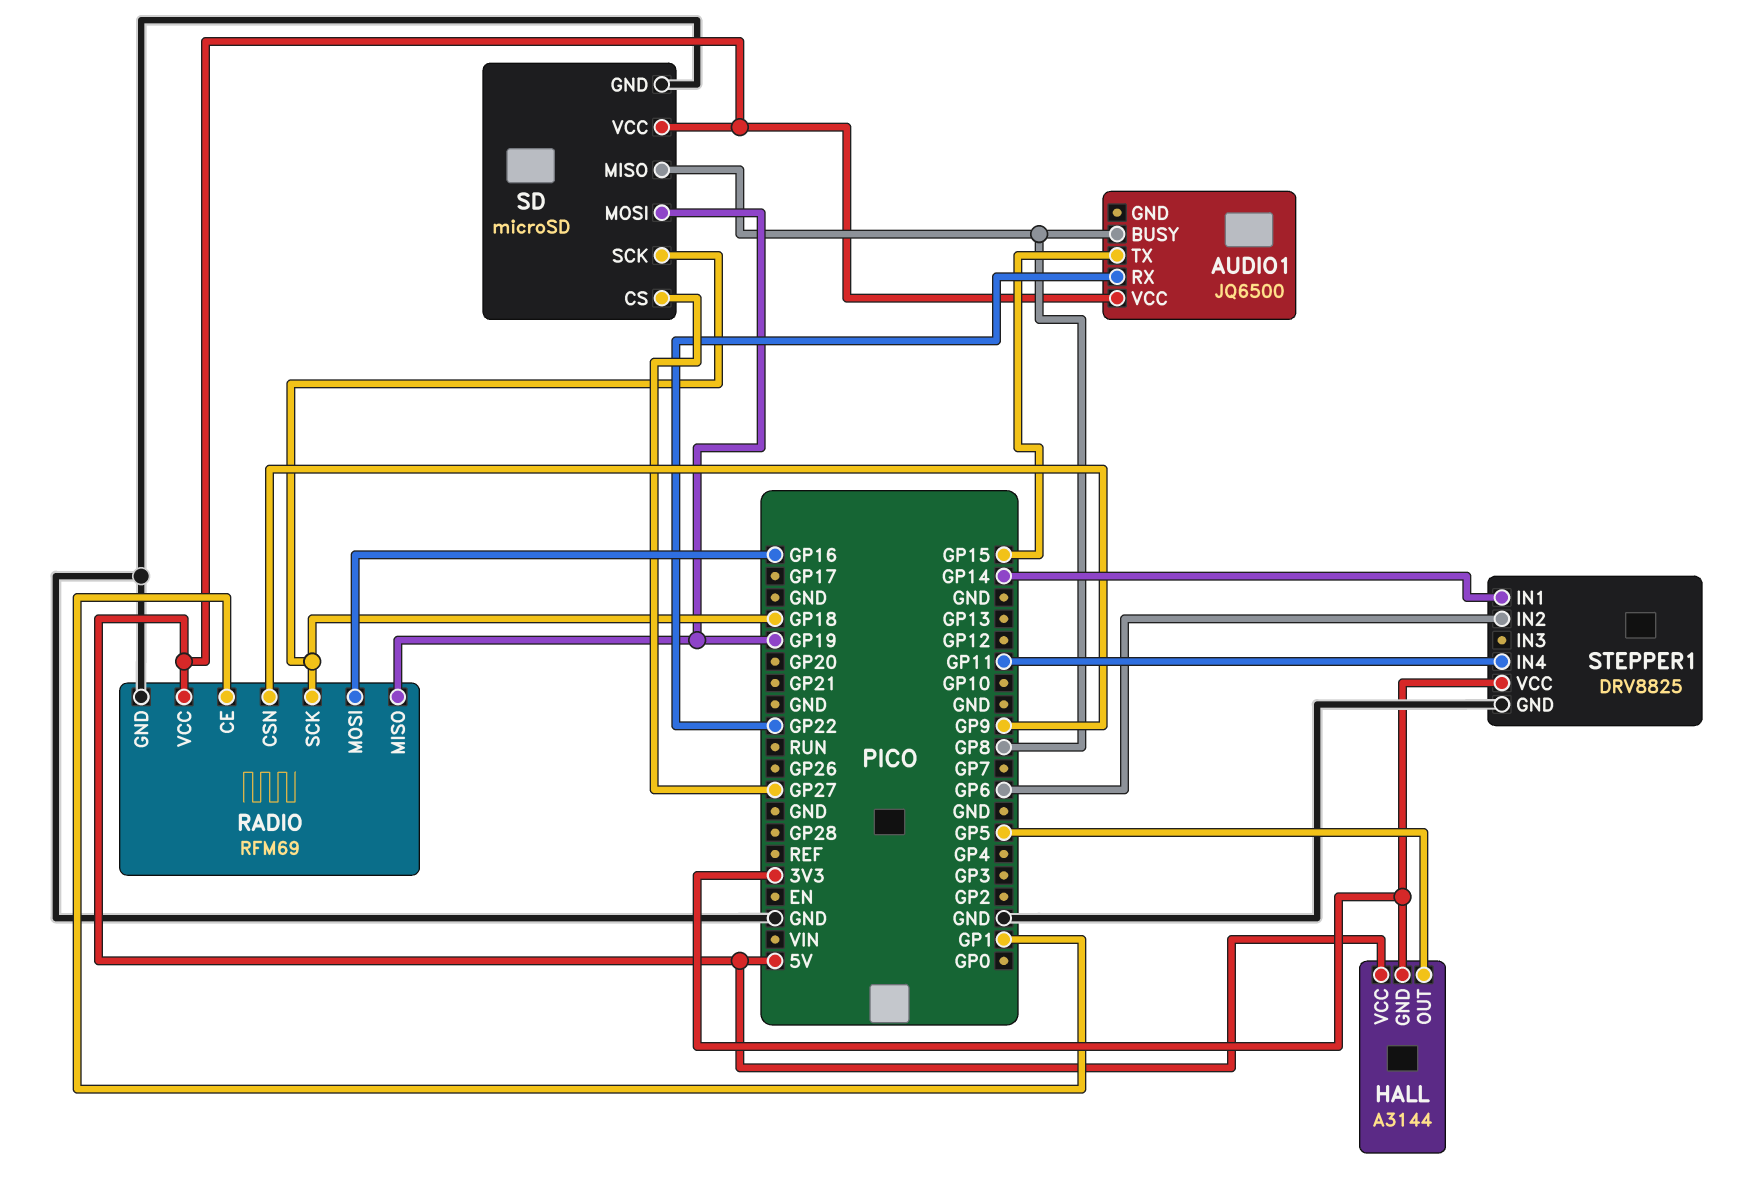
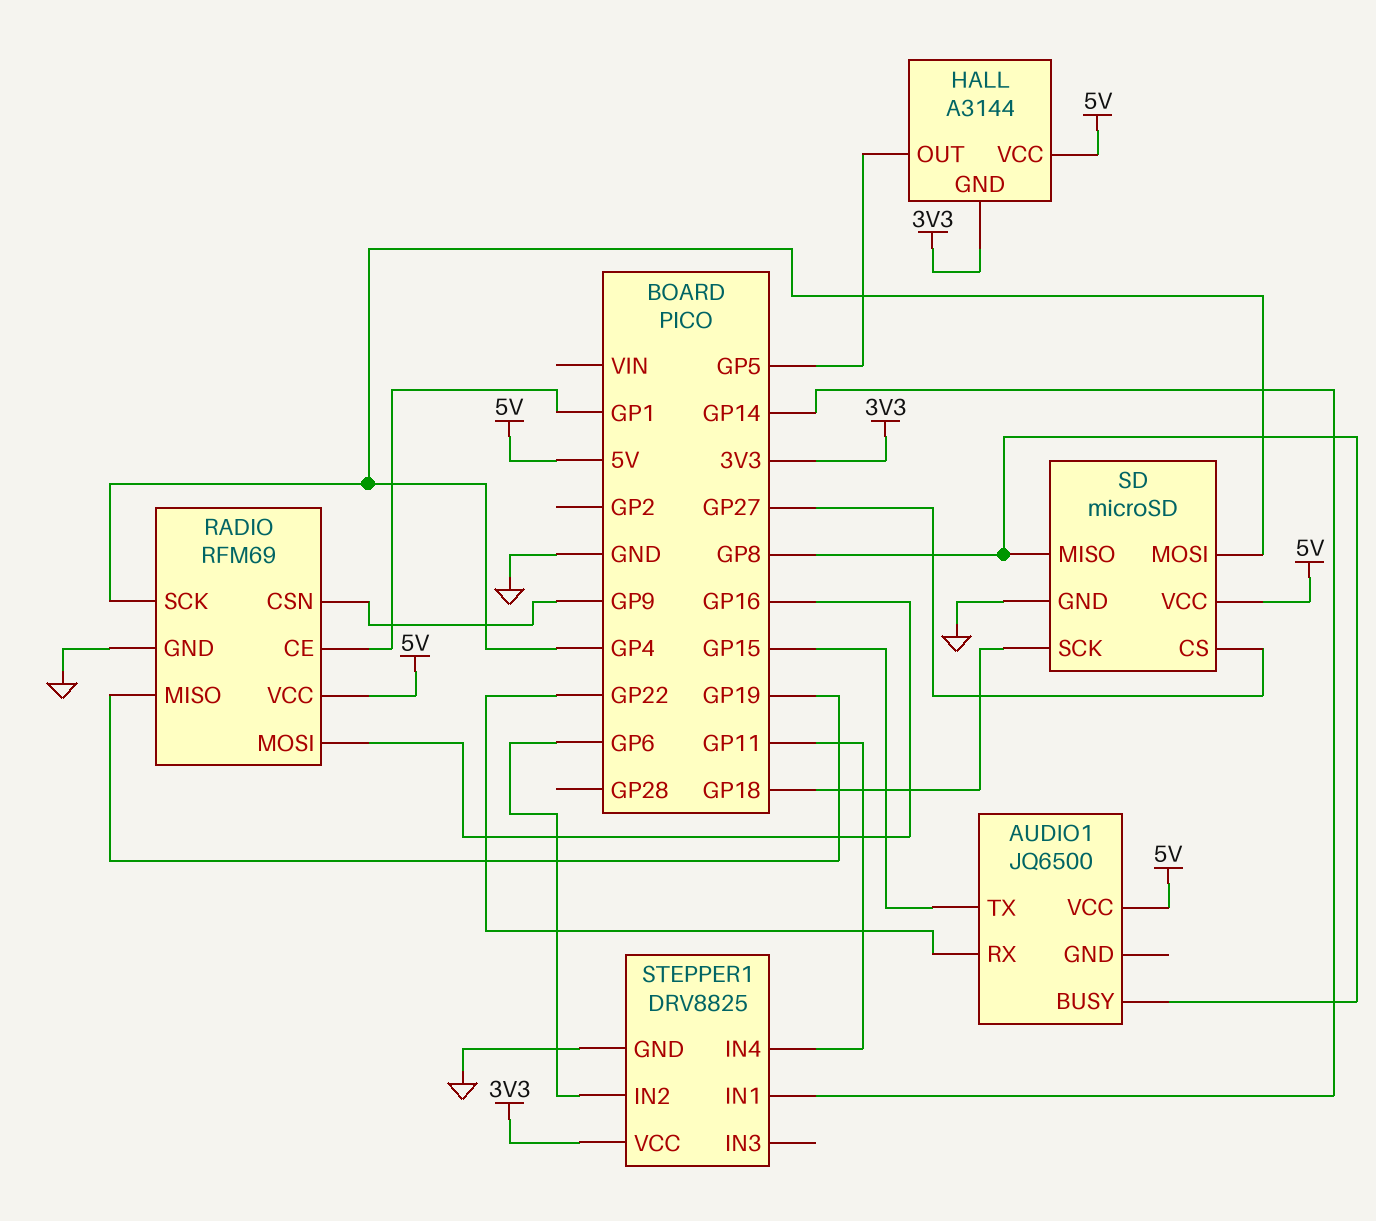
RADIO pin SCK: GP18 -> GP4
SD pin MOSI: GP19 -> GP4

